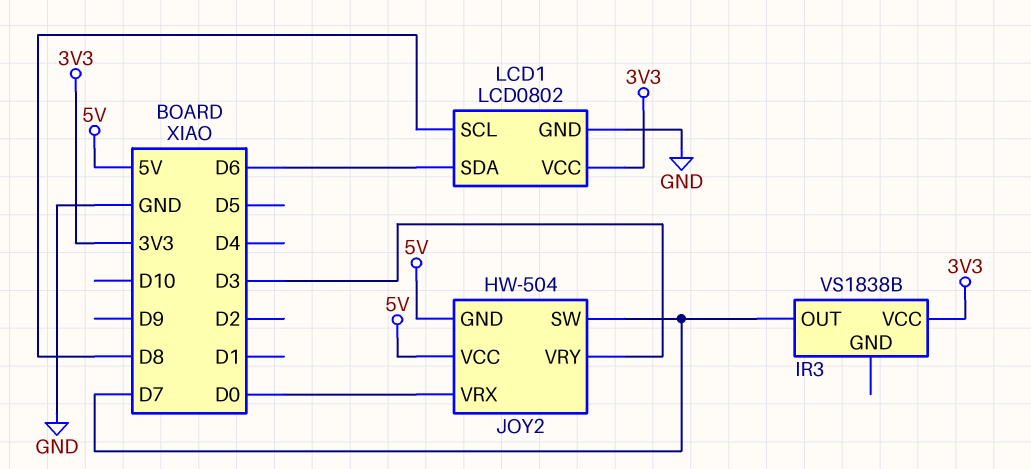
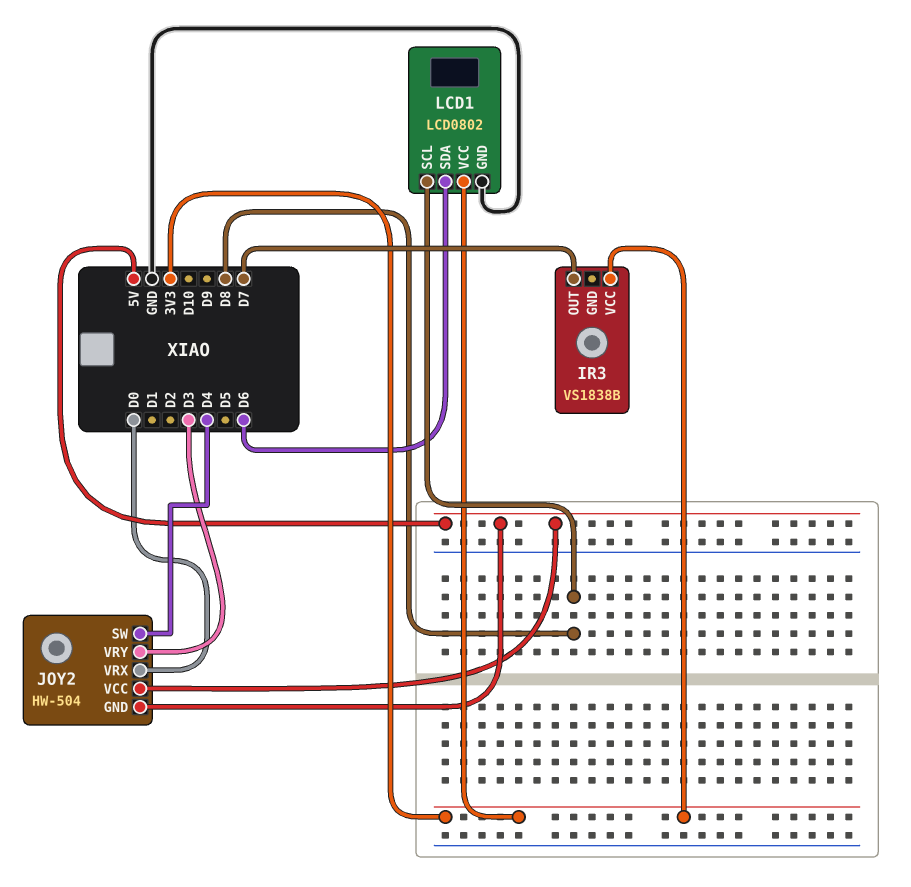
JOY2 pin SW: D7 -> D4

